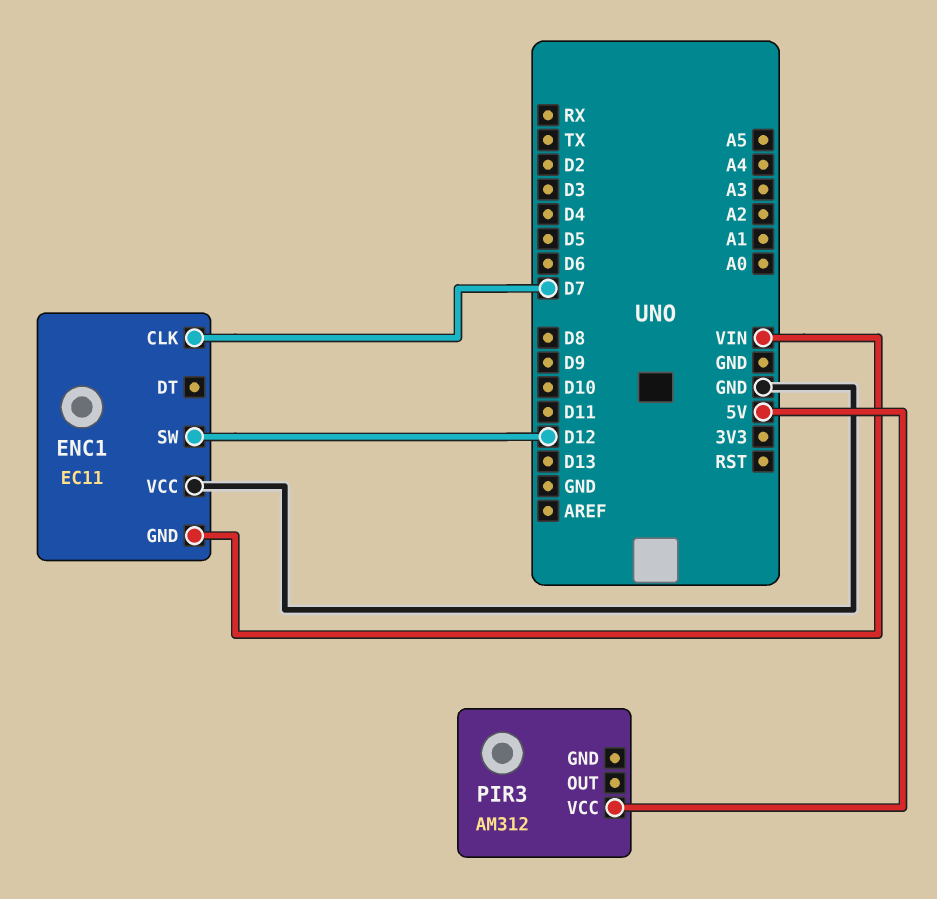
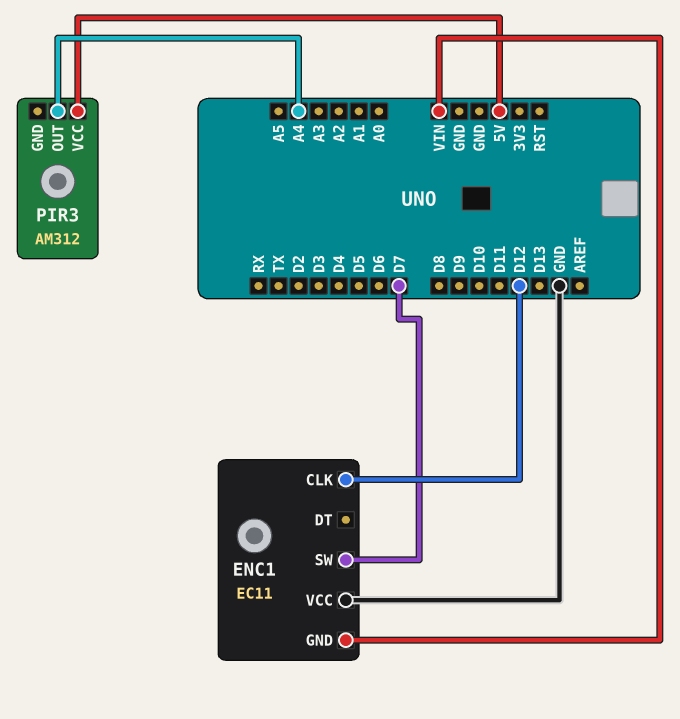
ENC1 pin CLK: D7 -> D12
ENC1 pin SW: D12 -> D7
PIR3 pin OUT: none -> A4

